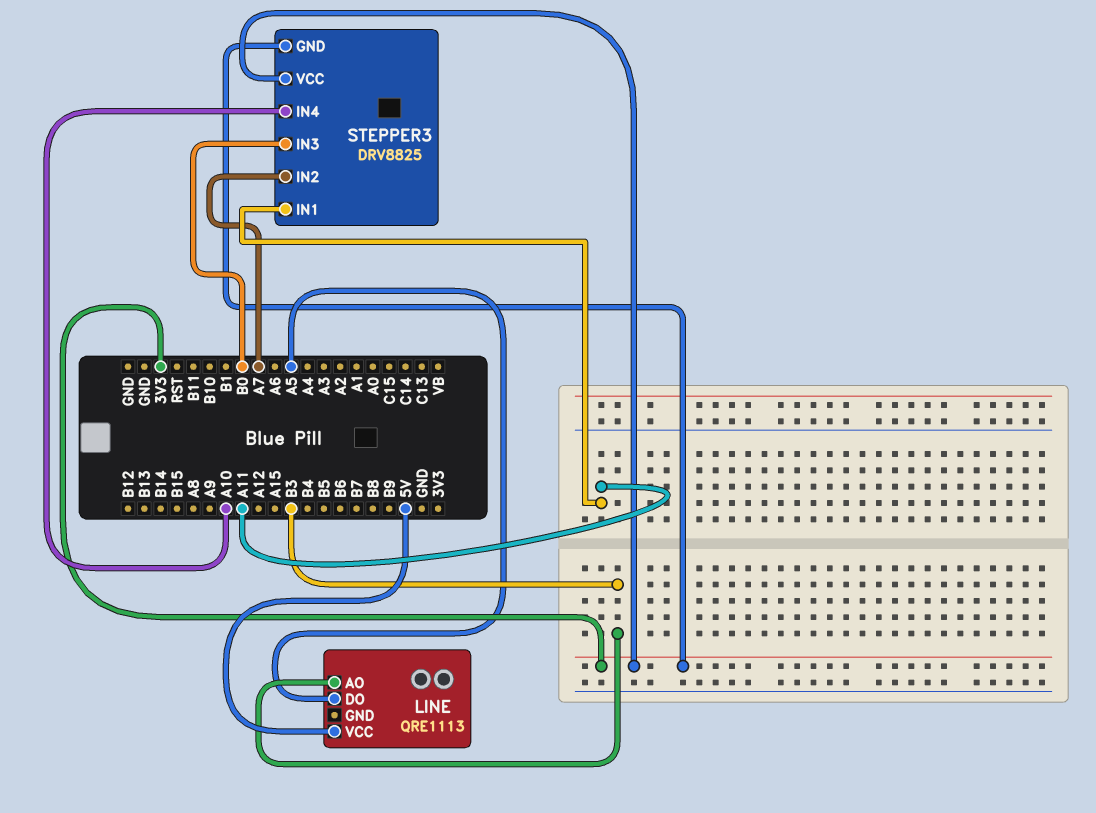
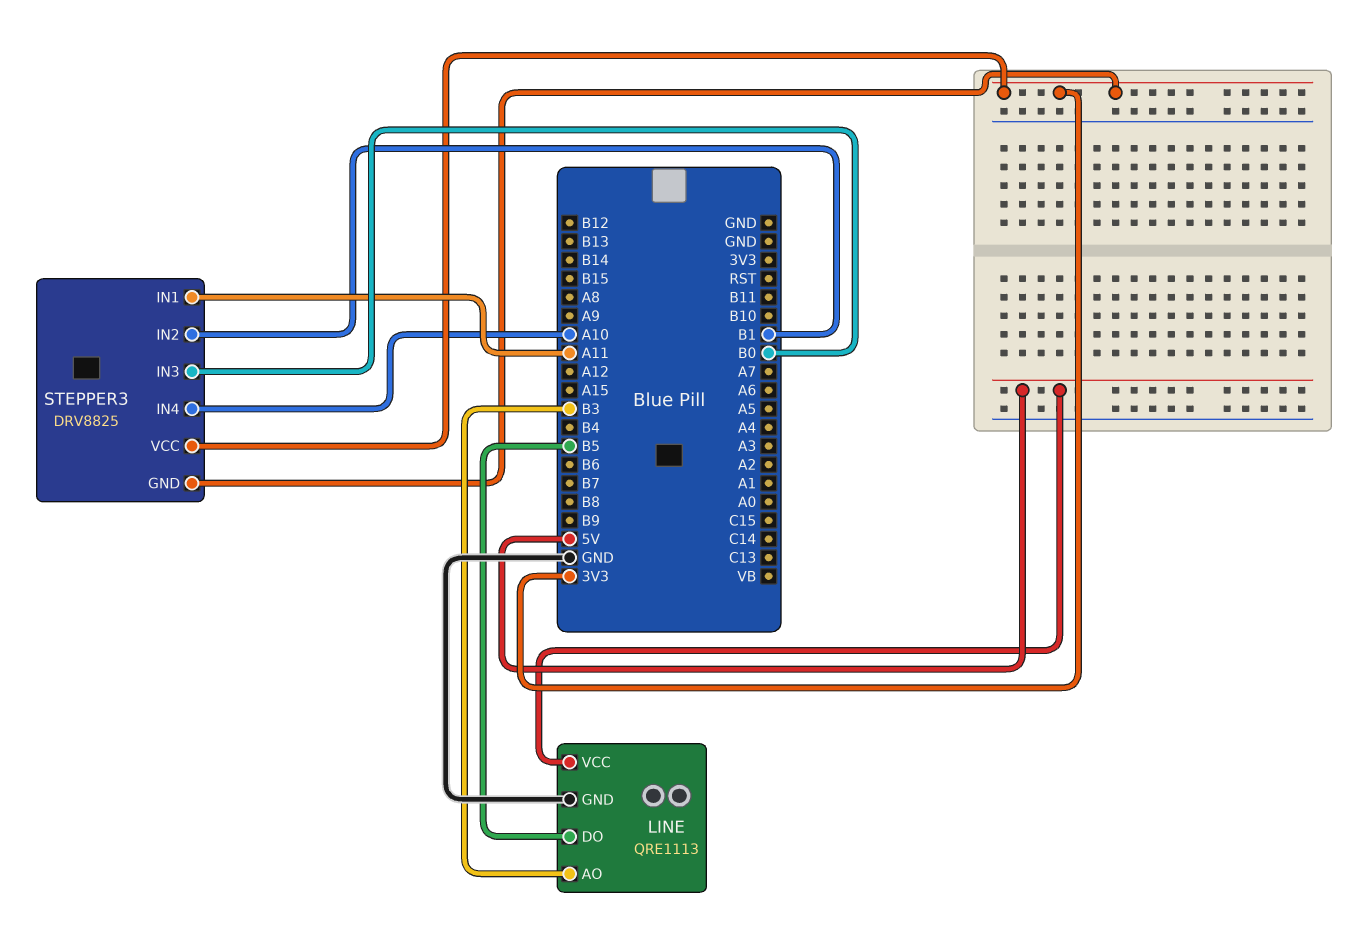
LINE pin DO: A5 -> B5
LINE pin GND: none -> GND
STEPPER3 pin IN2: A7 -> B1

